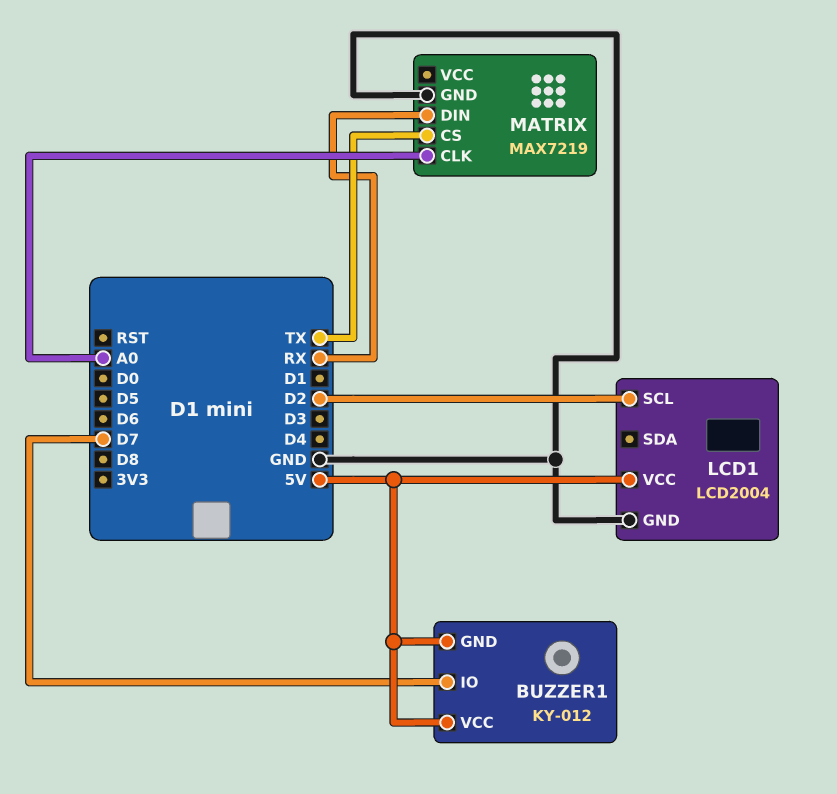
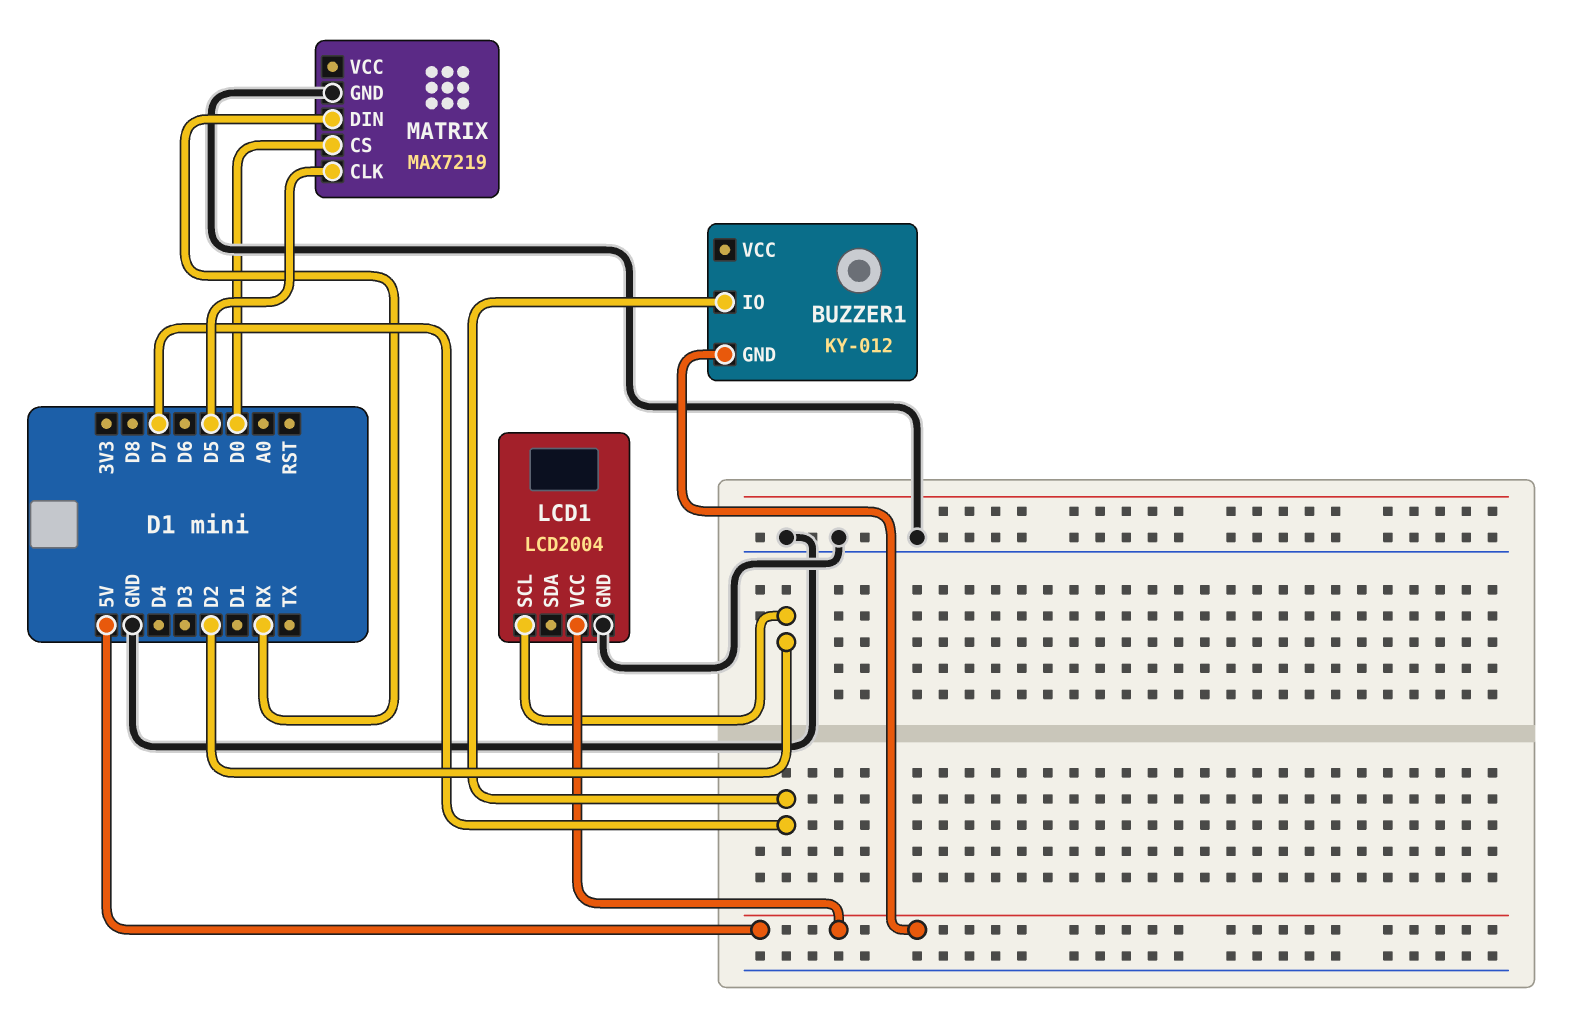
BUZZER1 pin VCC: 5V -> none
MATRIX pin CLK: A0 -> D5
MATRIX pin CS: TX -> D0

